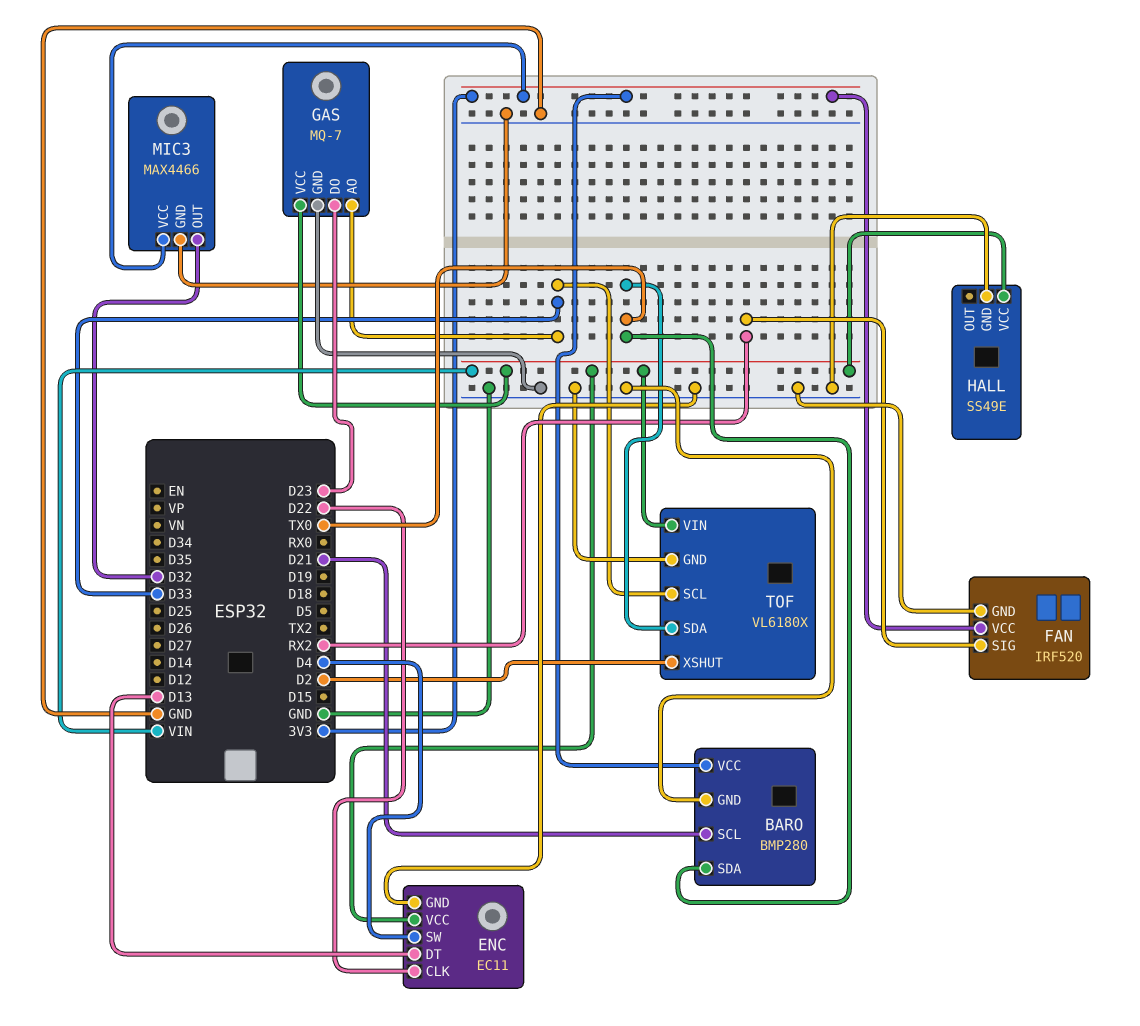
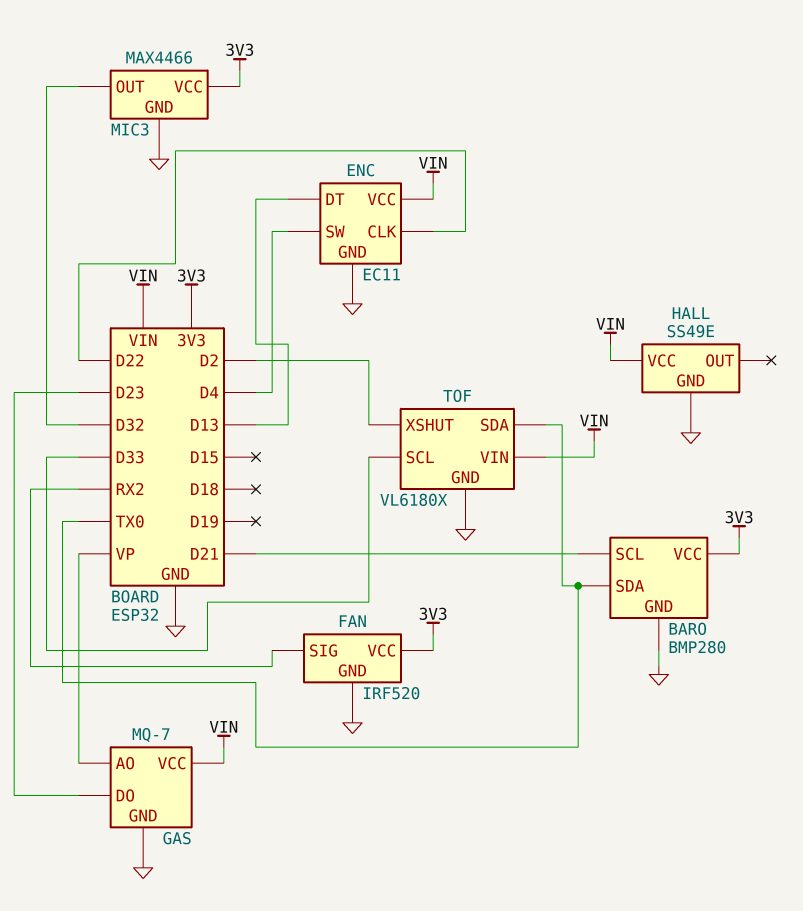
GAS pin AO: D33 -> VP

